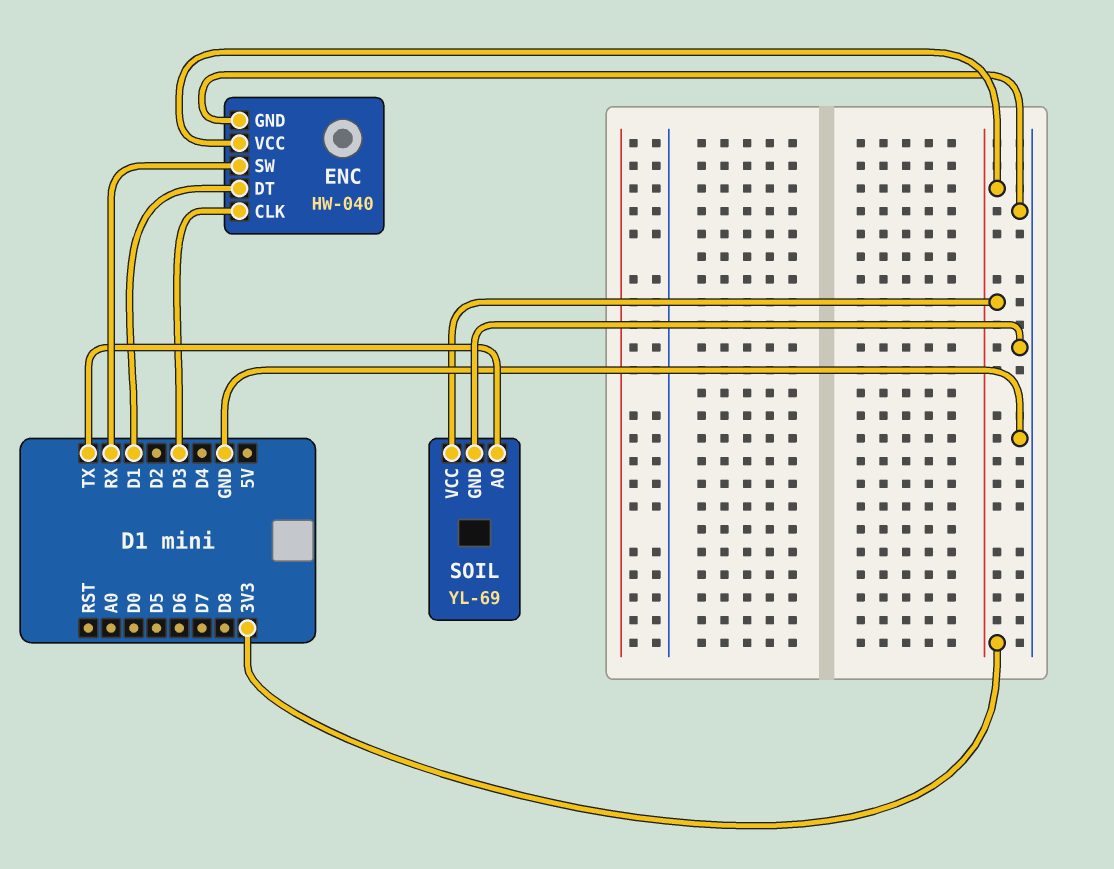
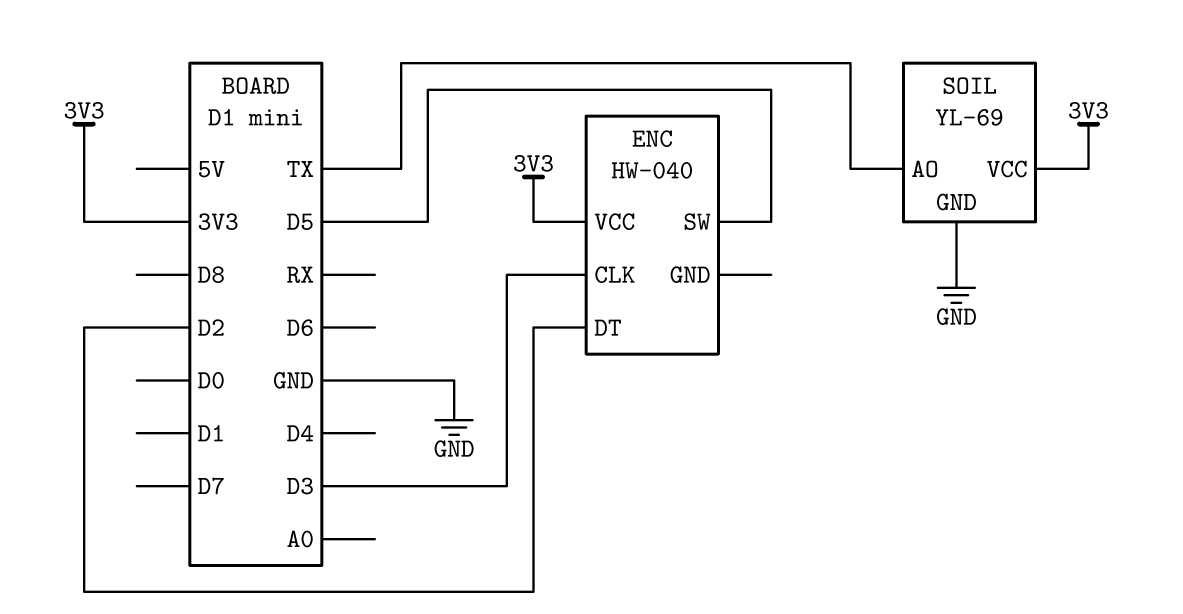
ENC pin DT: D1 -> D2
ENC pin GND: GND -> none
ENC pin SW: RX -> D5

